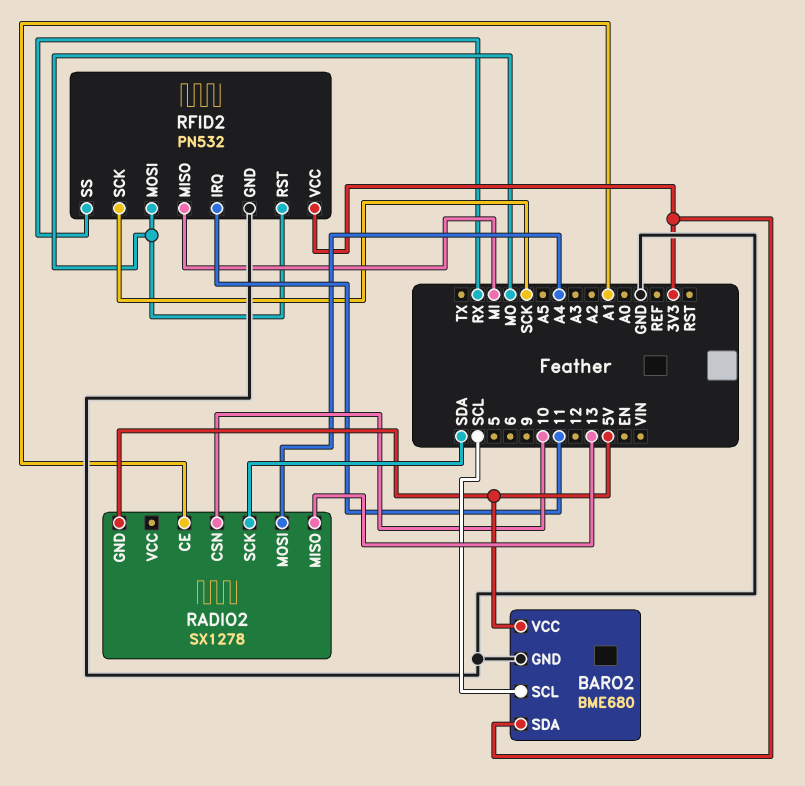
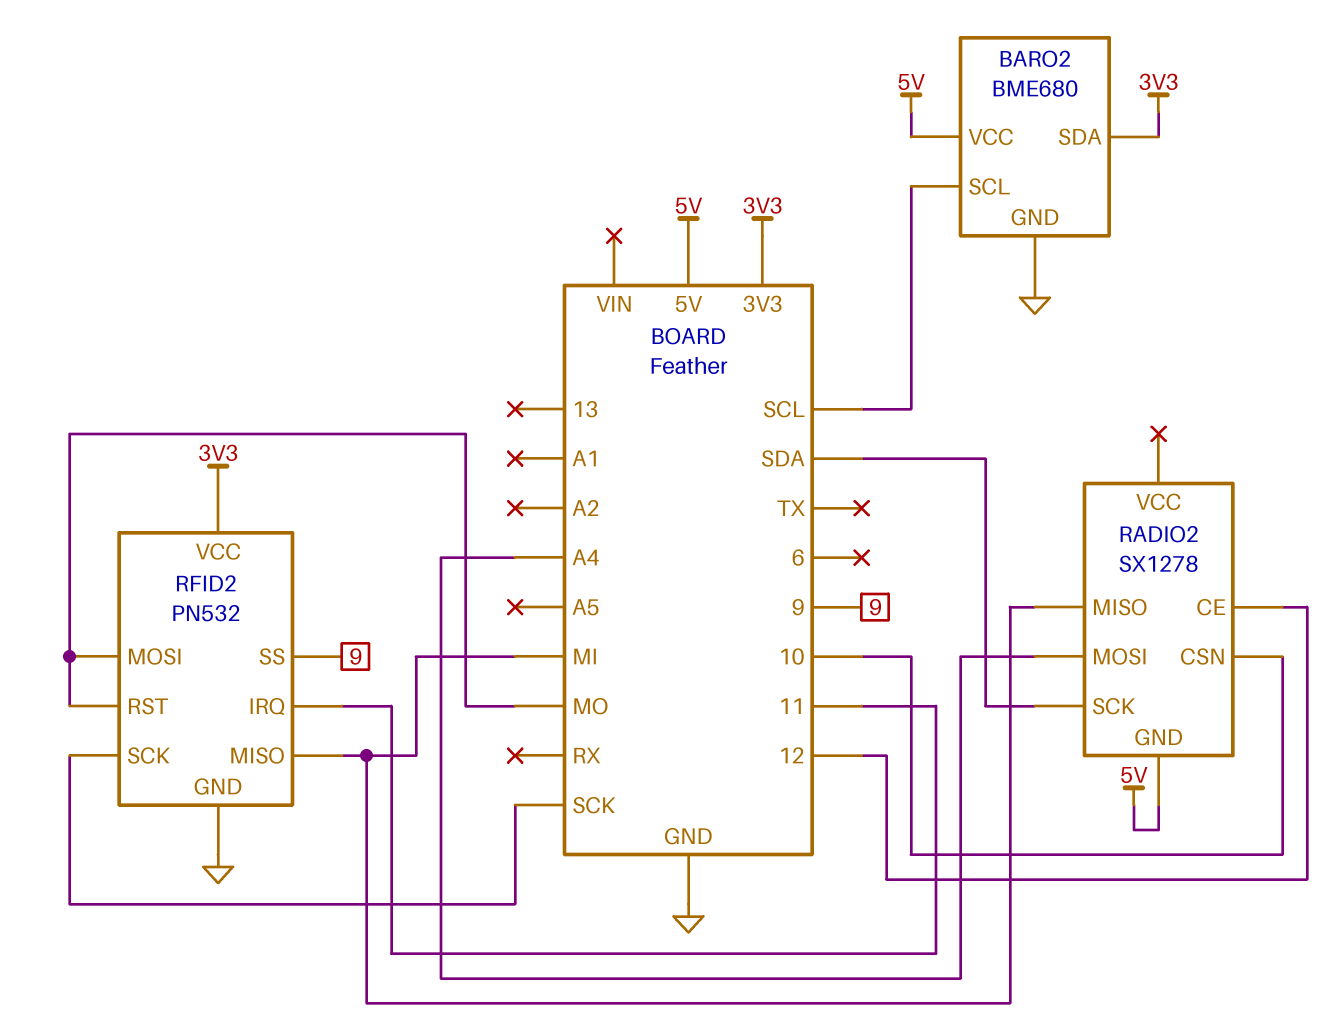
RADIO2 pin CE: A1 -> 12
RADIO2 pin MISO: 13 -> MI
RFID2 pin SS: RX -> 9

